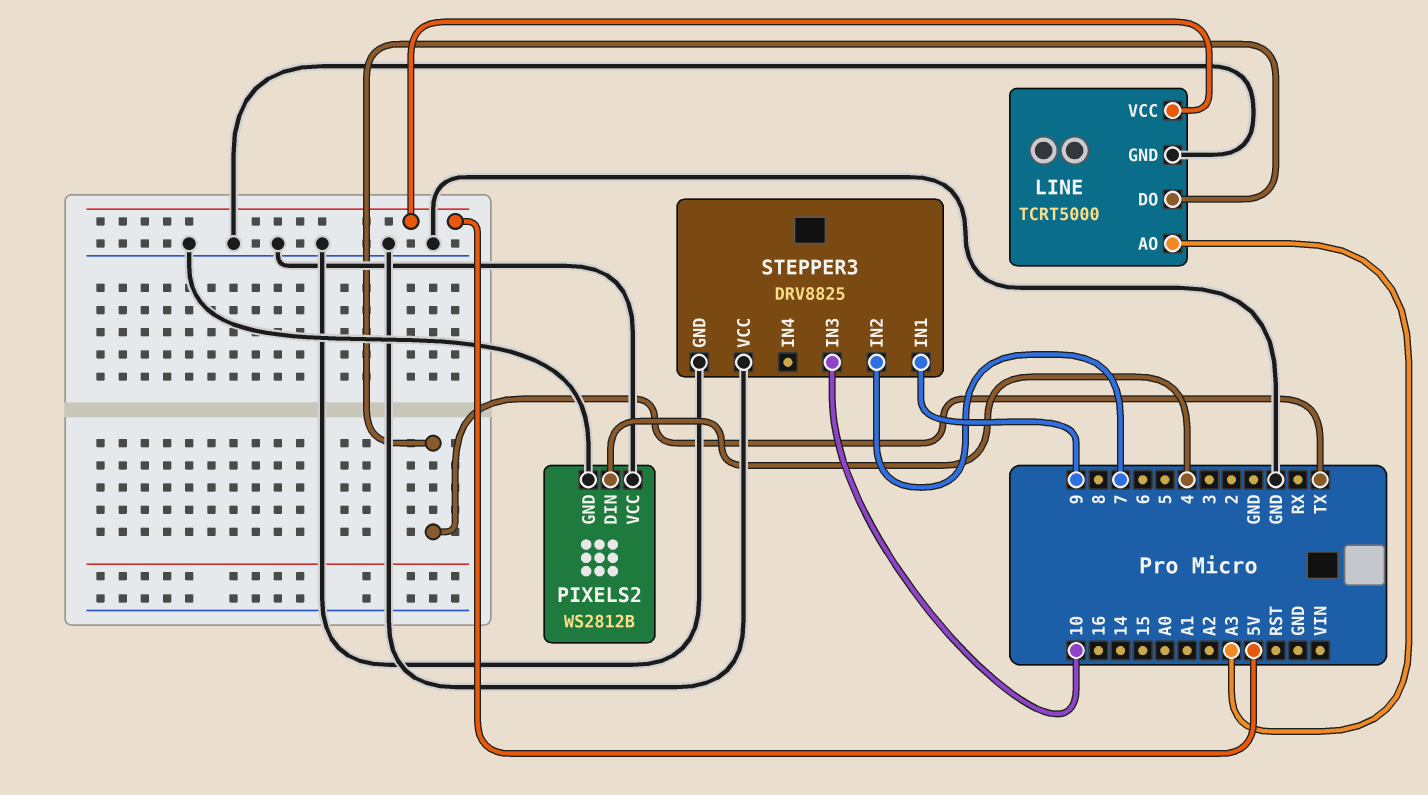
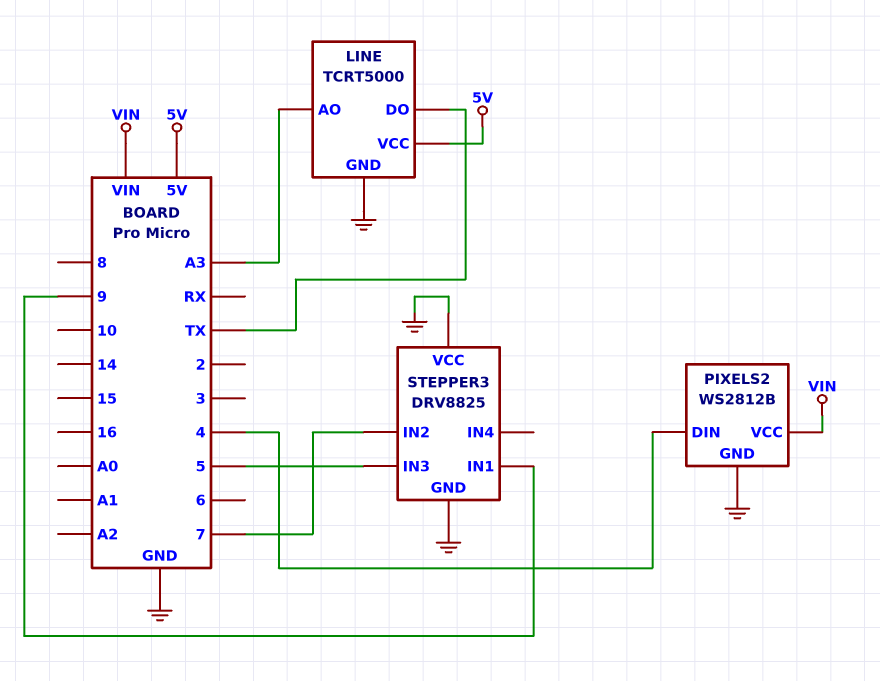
PIXELS2 pin VCC: GND -> VIN
STEPPER3 pin IN3: 10 -> 5

